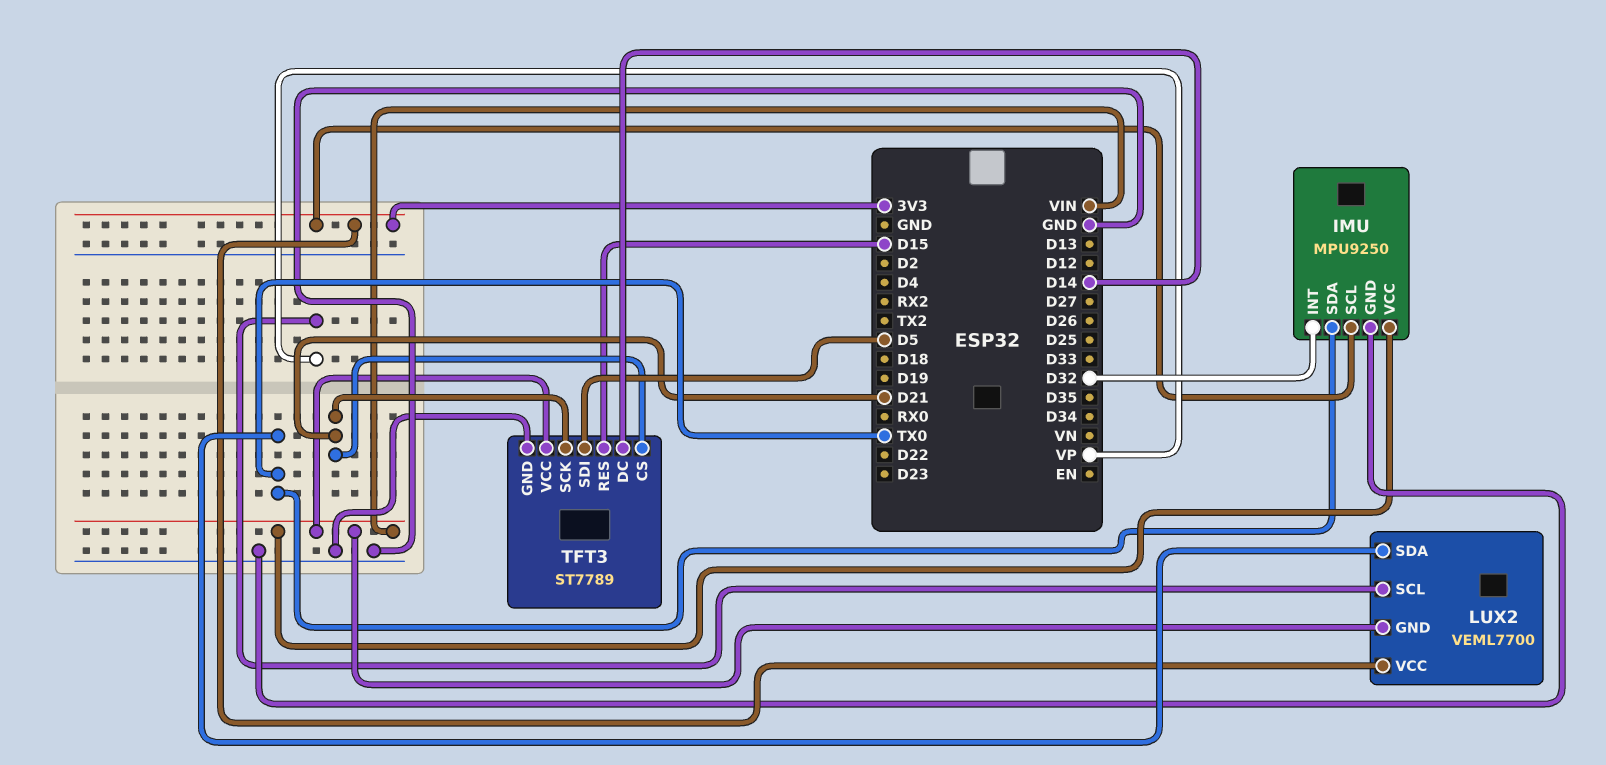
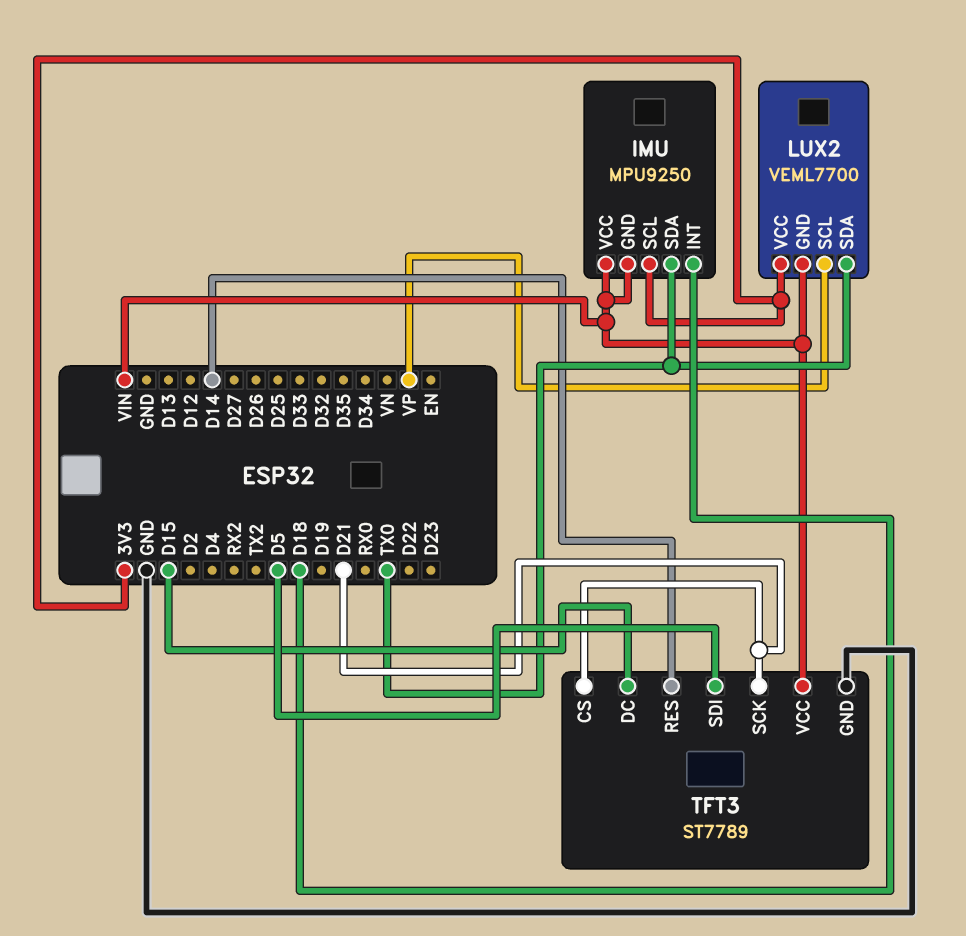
IMU pin GND: GND -> VIN
IMU pin INT: D32 -> D18
TFT3 pin DC: D14 -> D15
TFT3 pin RES: D15 -> D14

